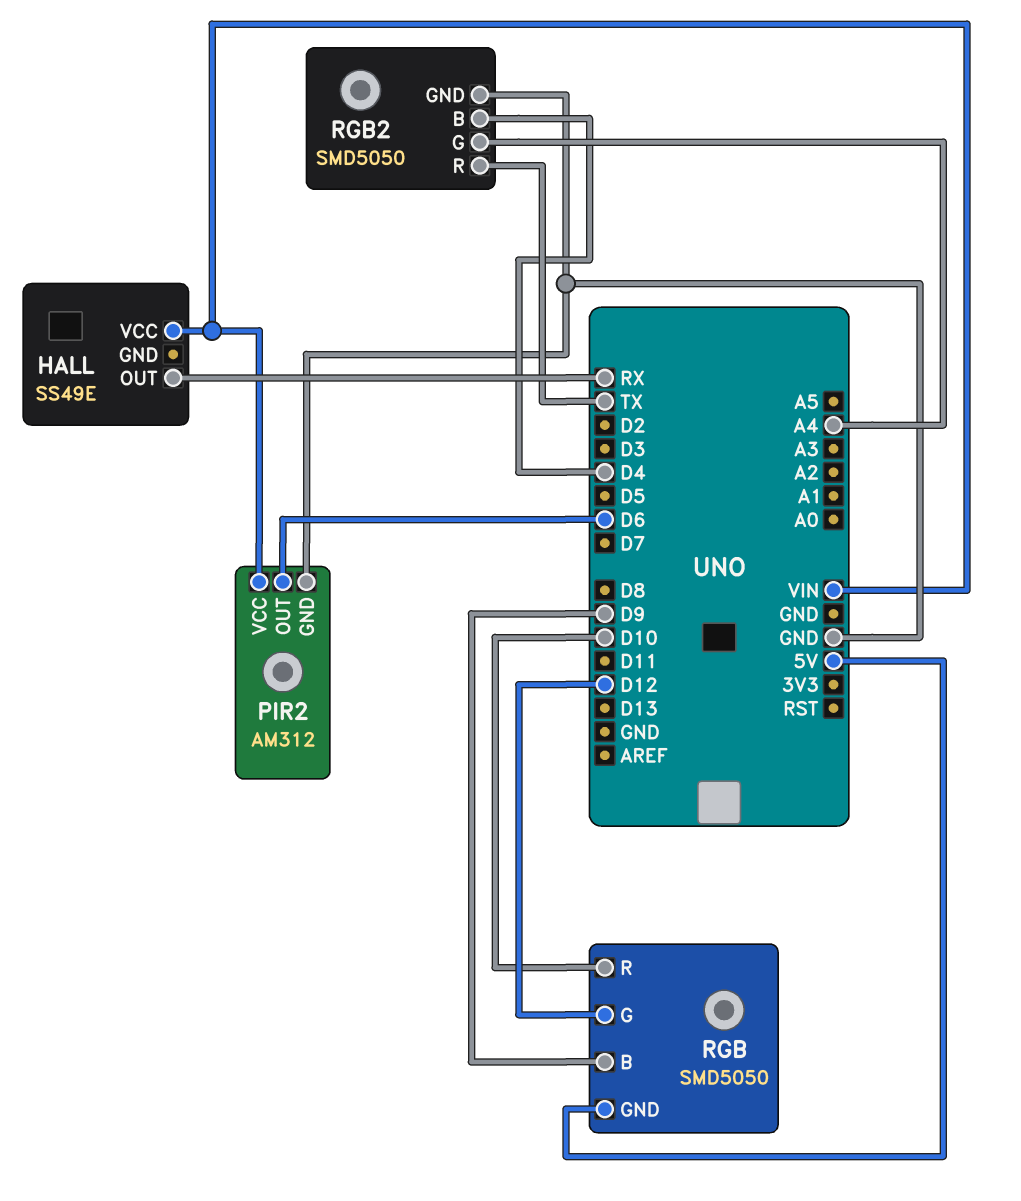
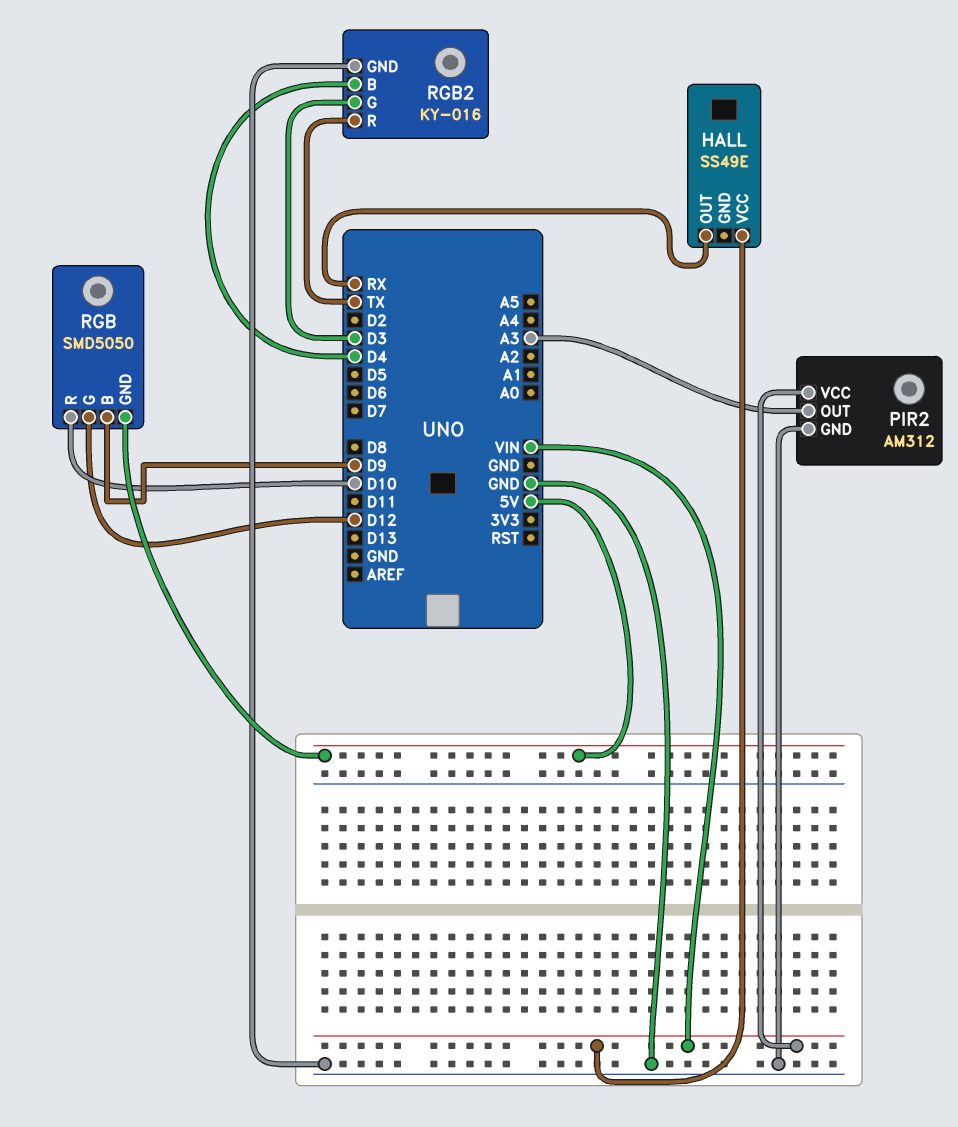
PIR2 pin OUT: D6 -> A3
RGB2: SMD5050 -> KY-016
RGB2 pin G: A4 -> D3

